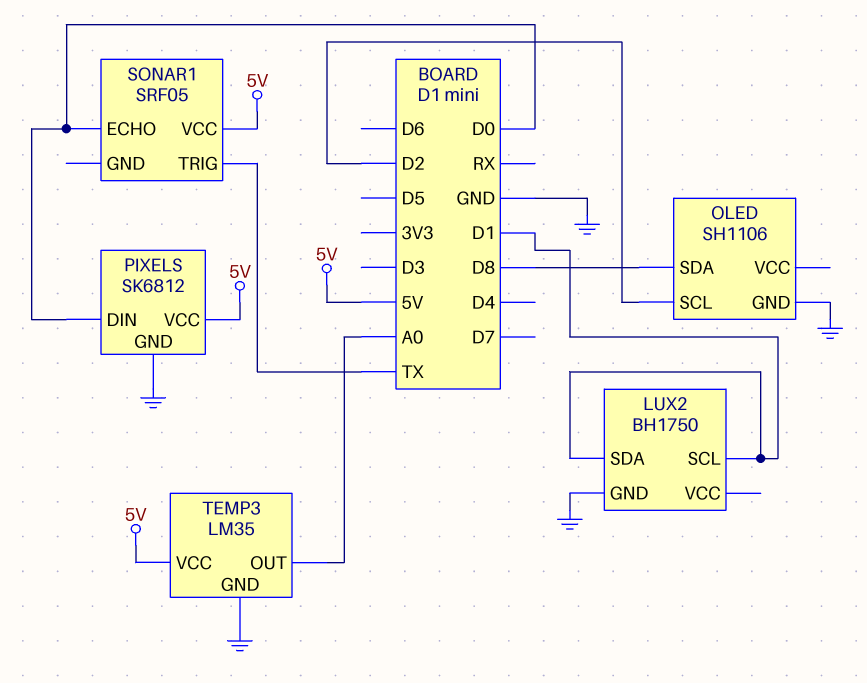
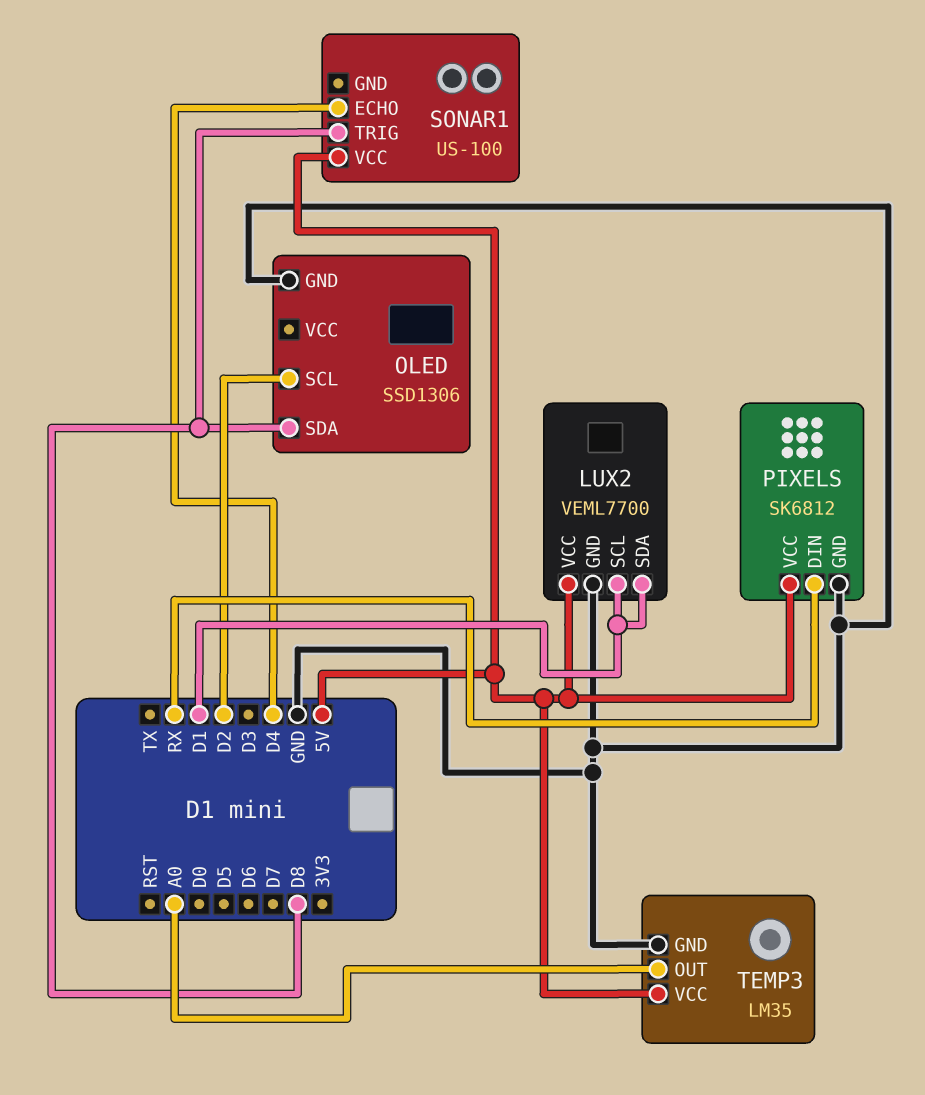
LUX2: BH1750 -> VEML7700
LUX2 pin VCC: none -> 5V
OLED: SH1106 -> SSD1306
PIXELS pin DIN: D0 -> RX
SONAR1: SRF05 -> US-100
SONAR1 pin ECHO: D0 -> D4
SONAR1 pin TRIG: TX -> D8

